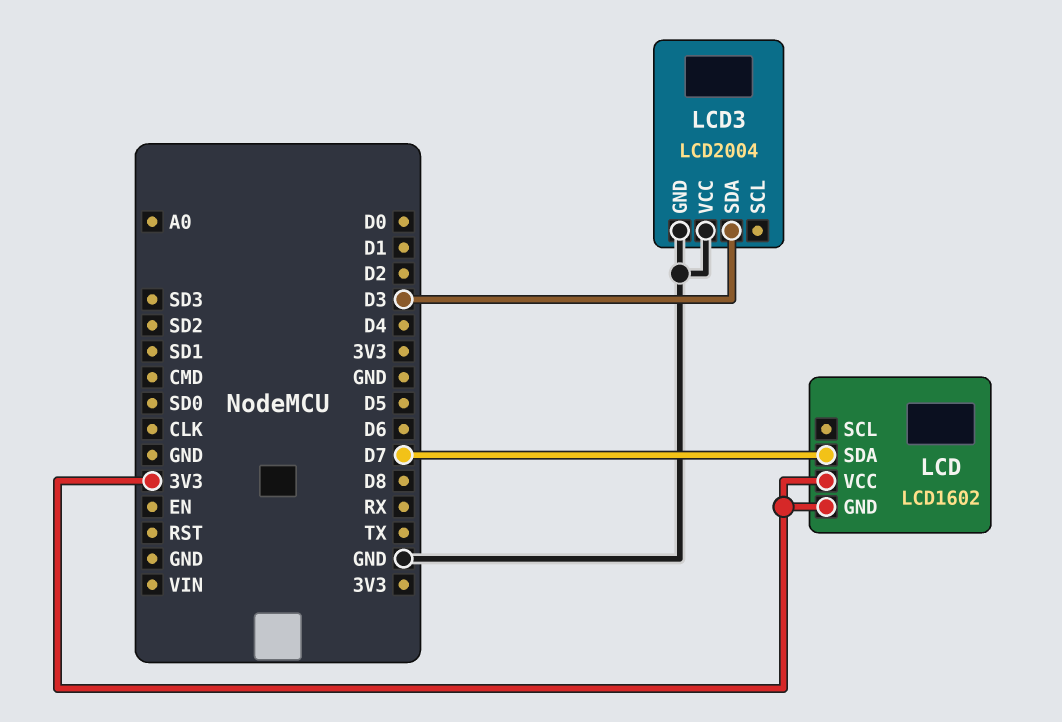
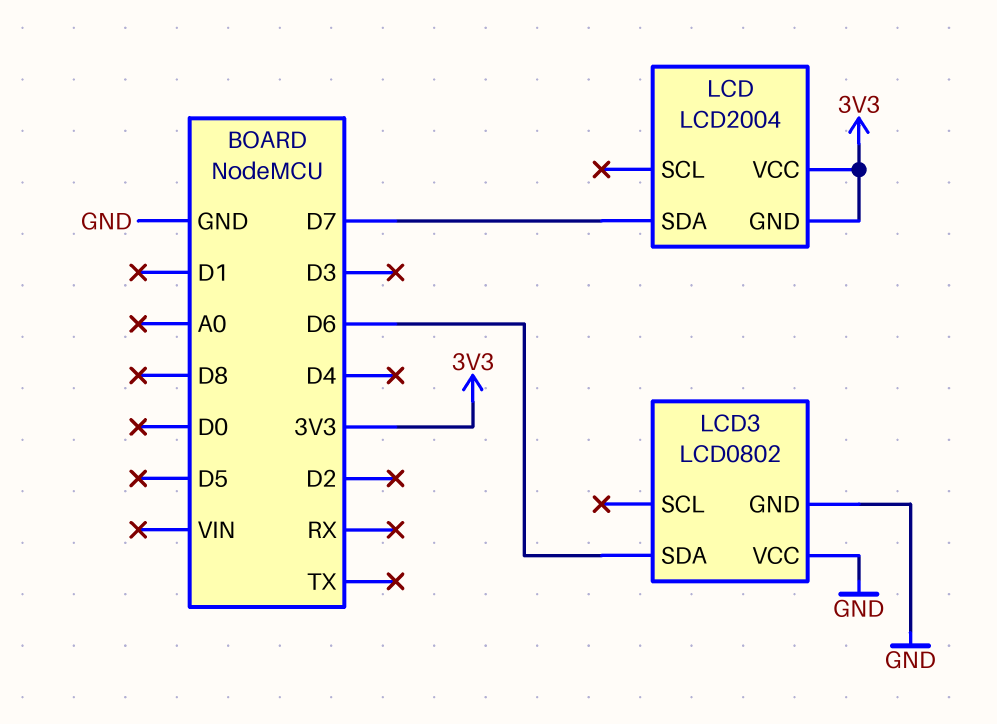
LCD: LCD1602 -> LCD2004
LCD3: LCD2004 -> LCD0802
LCD3 pin SDA: D3 -> D6

